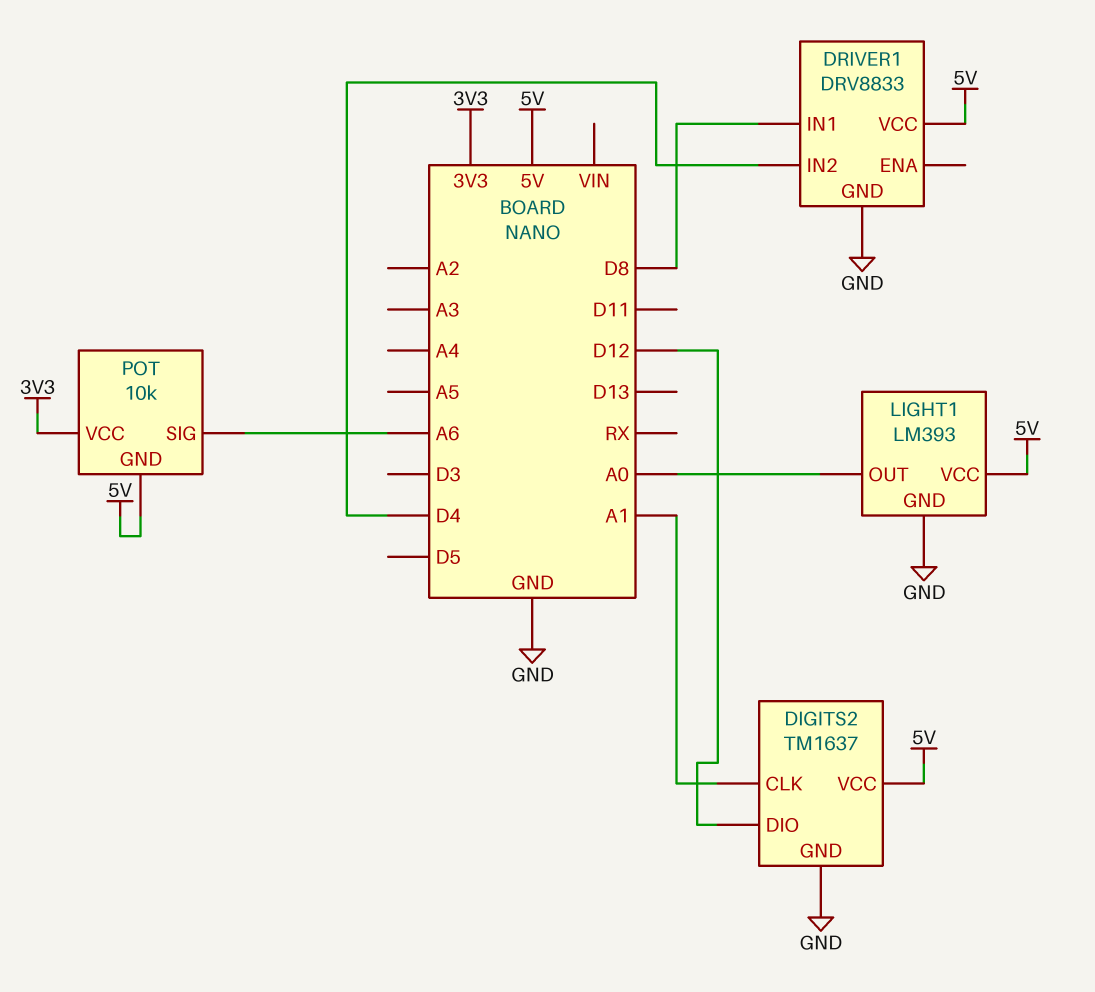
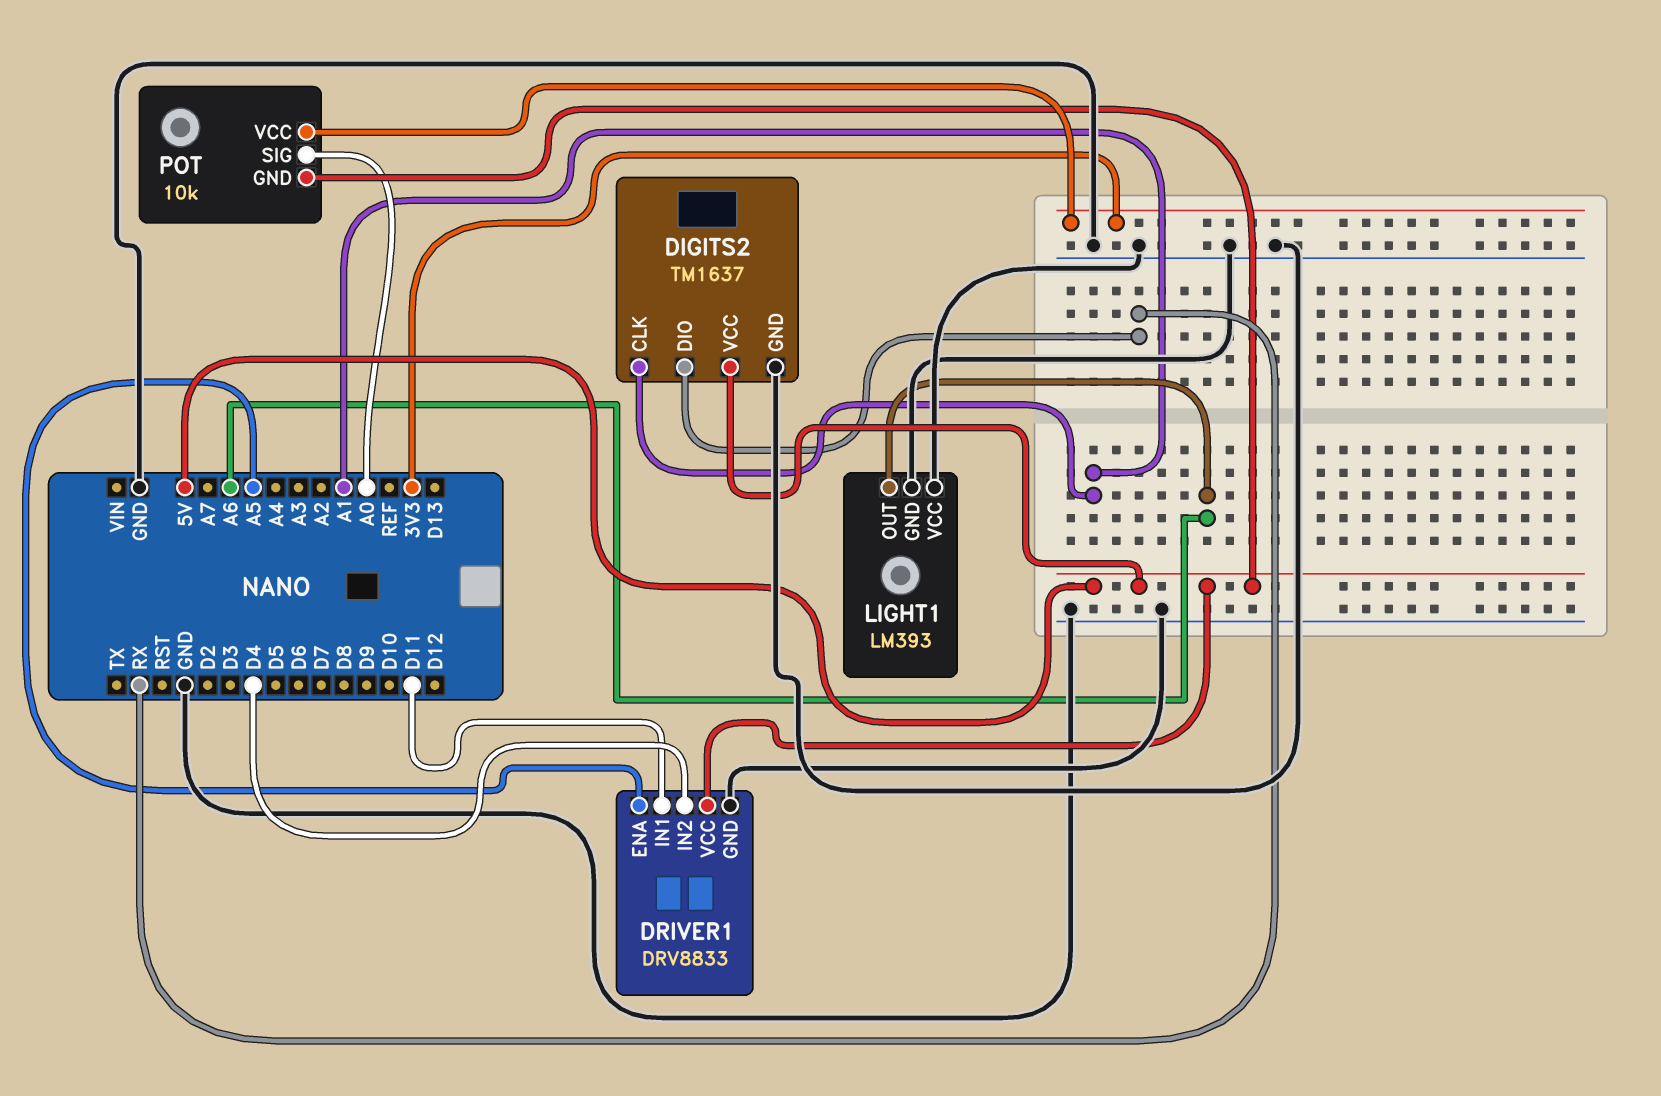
DIGITS2 pin DIO: D12 -> RX
DRIVER1 pin ENA: none -> A5
DRIVER1 pin IN1: D8 -> D11
LIGHT1 pin OUT: A0 -> A6
LIGHT1 pin VCC: 5V -> GND
POT pin SIG: A6 -> A0

